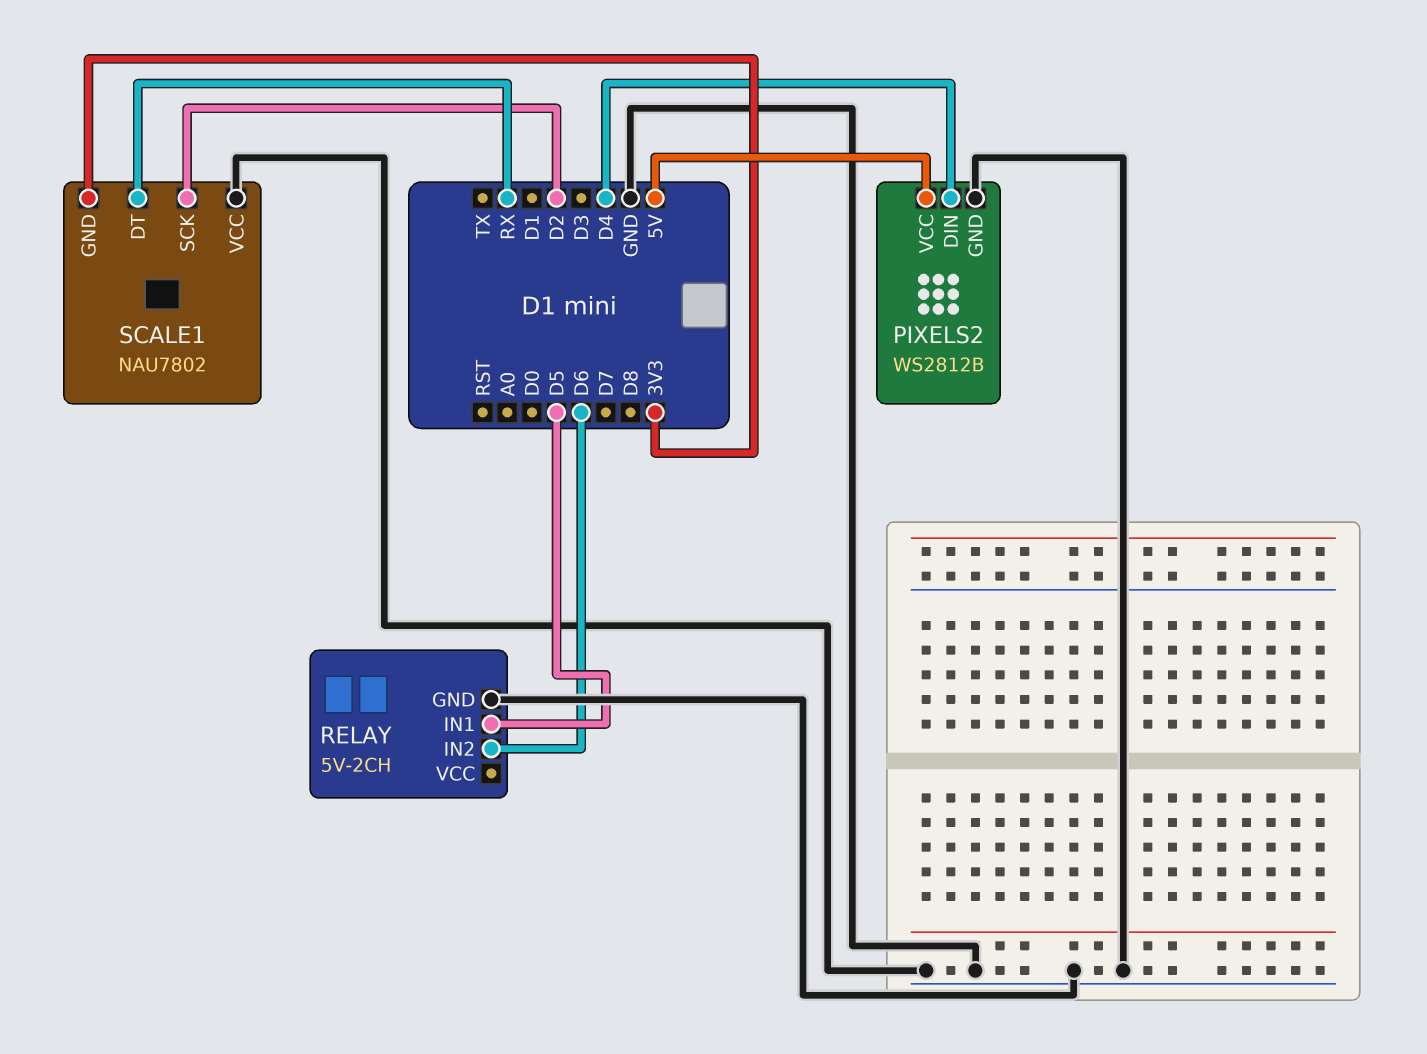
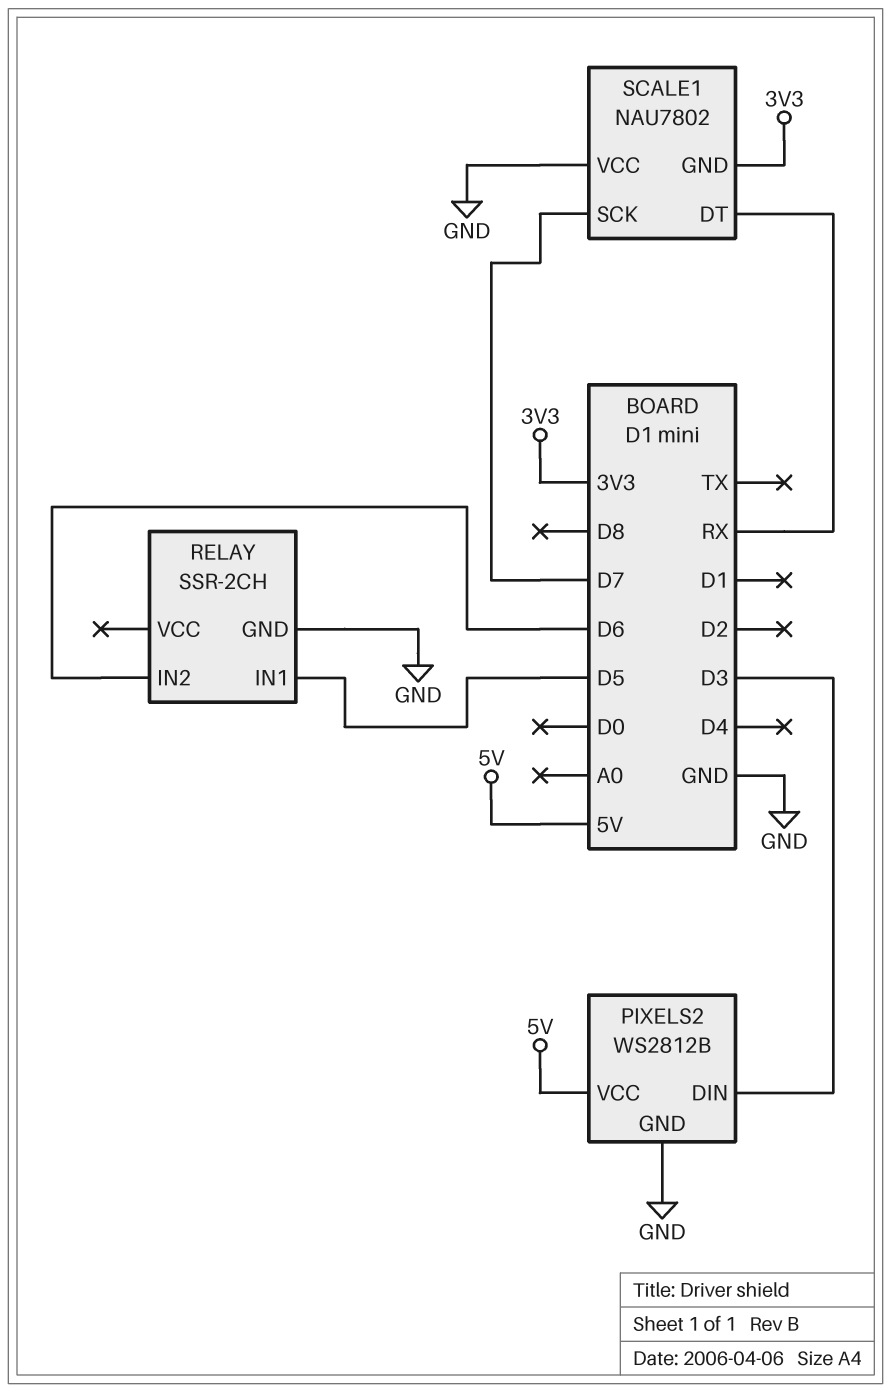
PIXELS2 pin DIN: D4 -> D3
RELAY: 5V-2CH -> SSR-2CH
SCALE1 pin SCK: D2 -> D7

